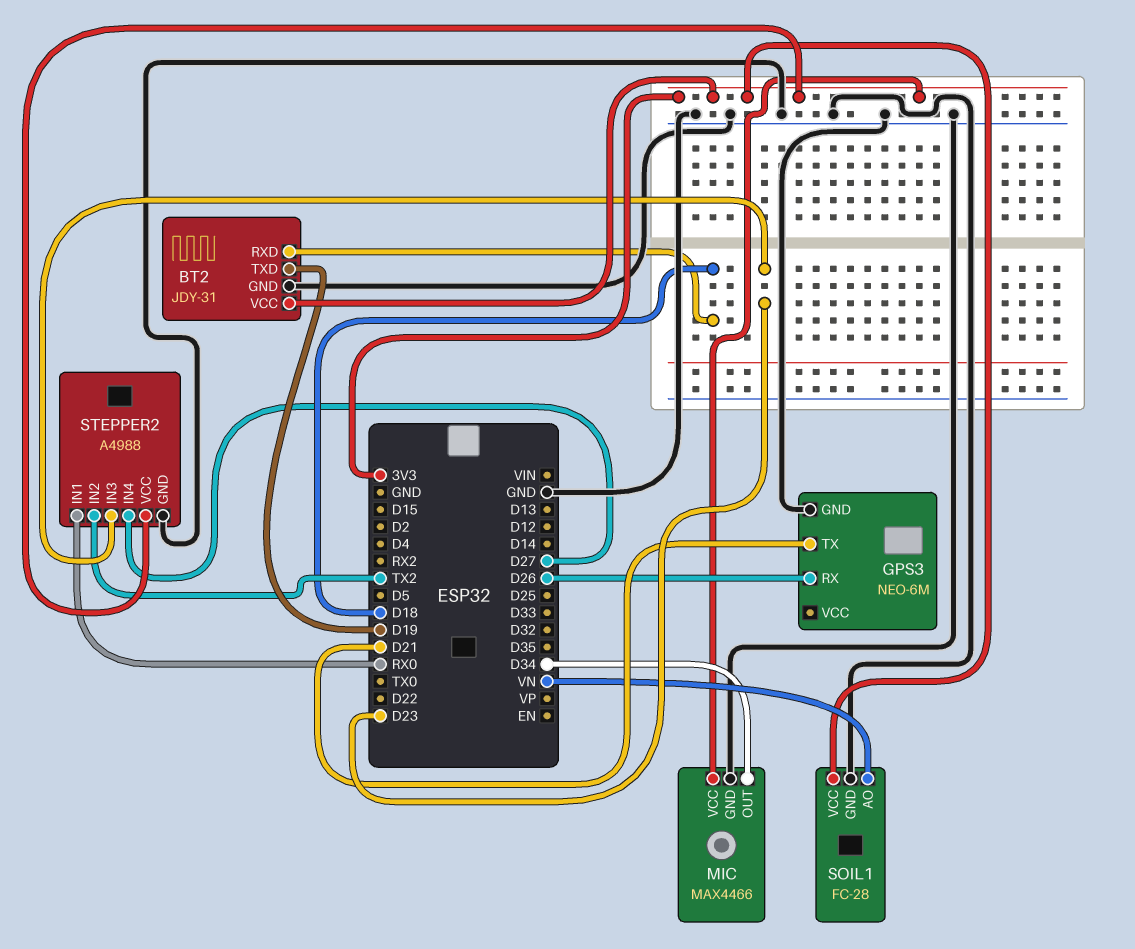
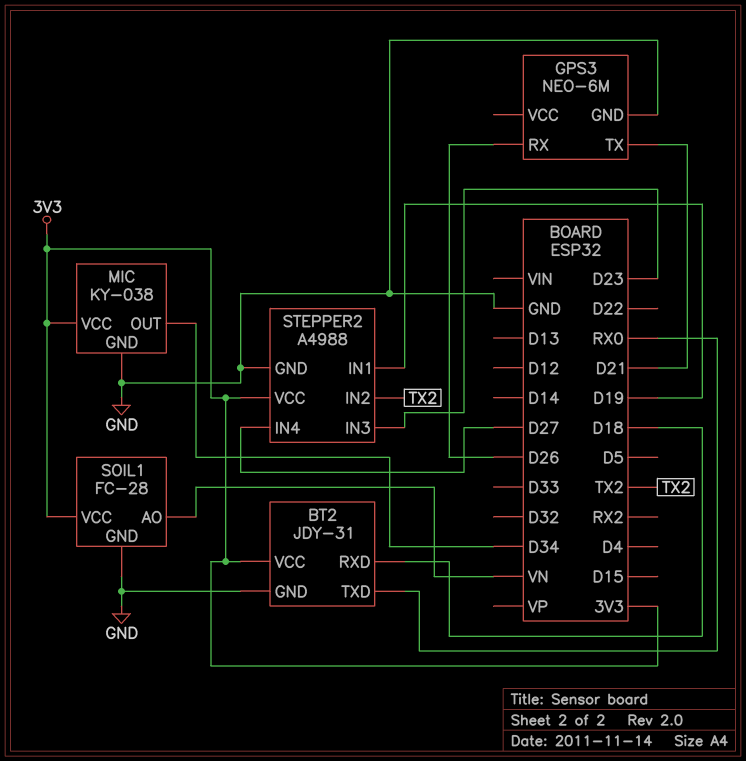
BT2 pin TXD: D19 -> RX0
MIC: MAX4466 -> KY-038
STEPPER2 pin IN1: RX0 -> D19

